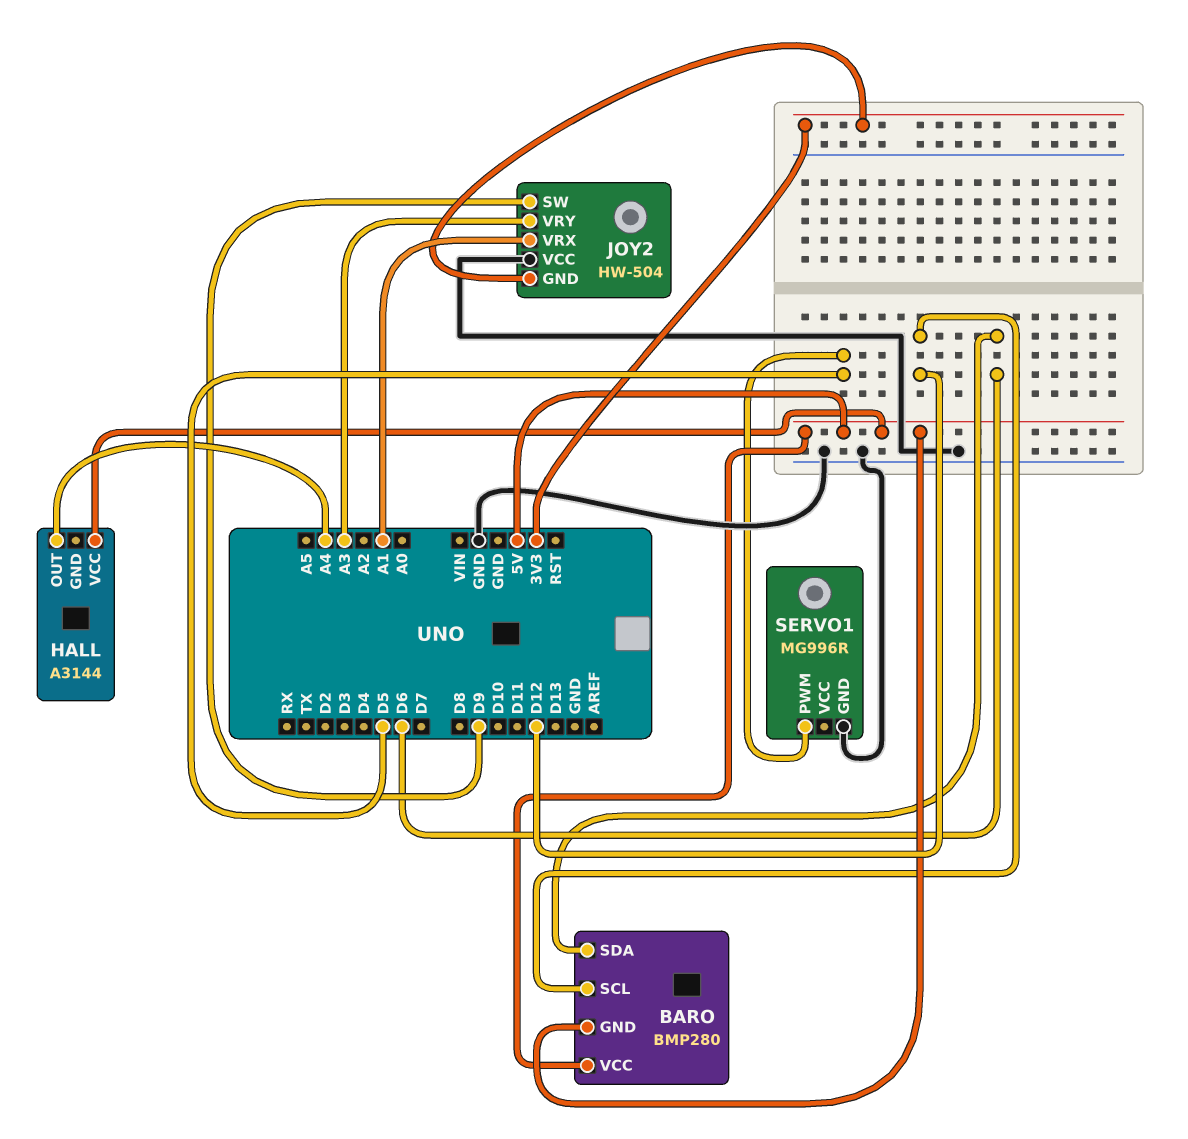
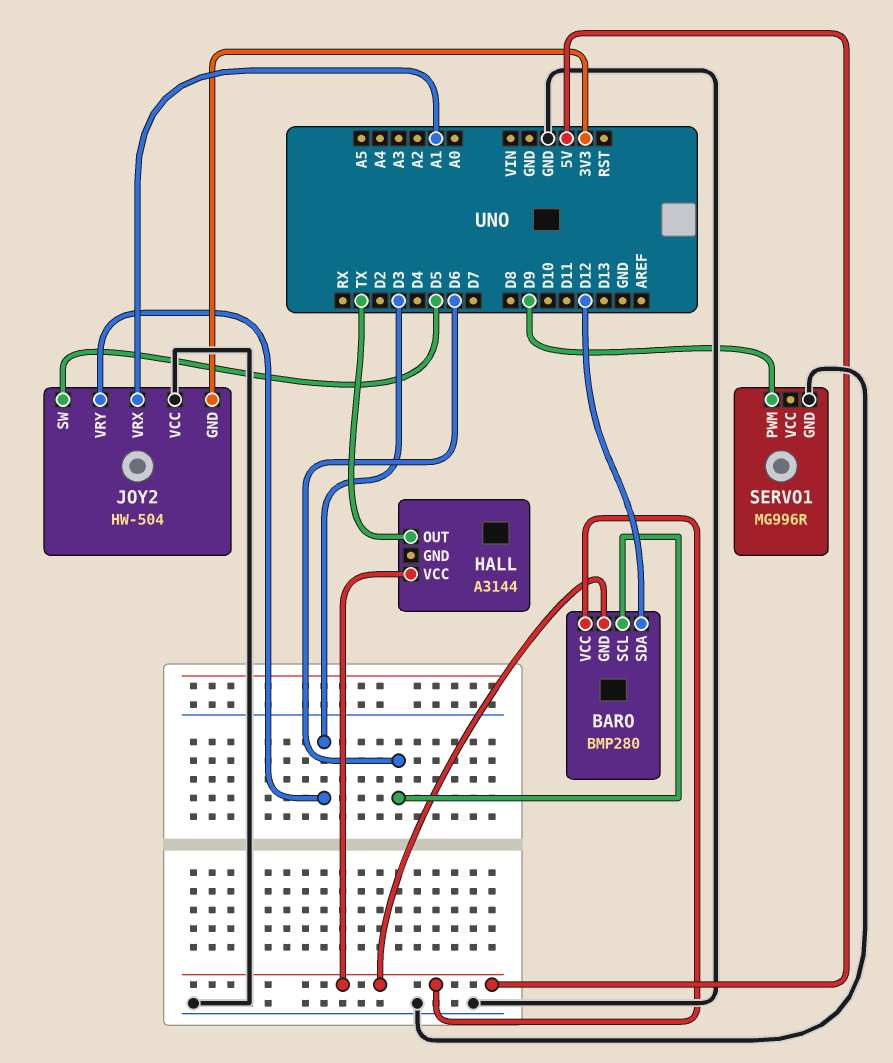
BARO pin SCL: D12 -> D6
BARO pin SDA: D6 -> D12
HALL pin OUT: A4 -> TX
JOY2 pin SW: D9 -> D5
JOY2 pin VRY: A3 -> D3
SERVO1 pin PWM: D5 -> D9

